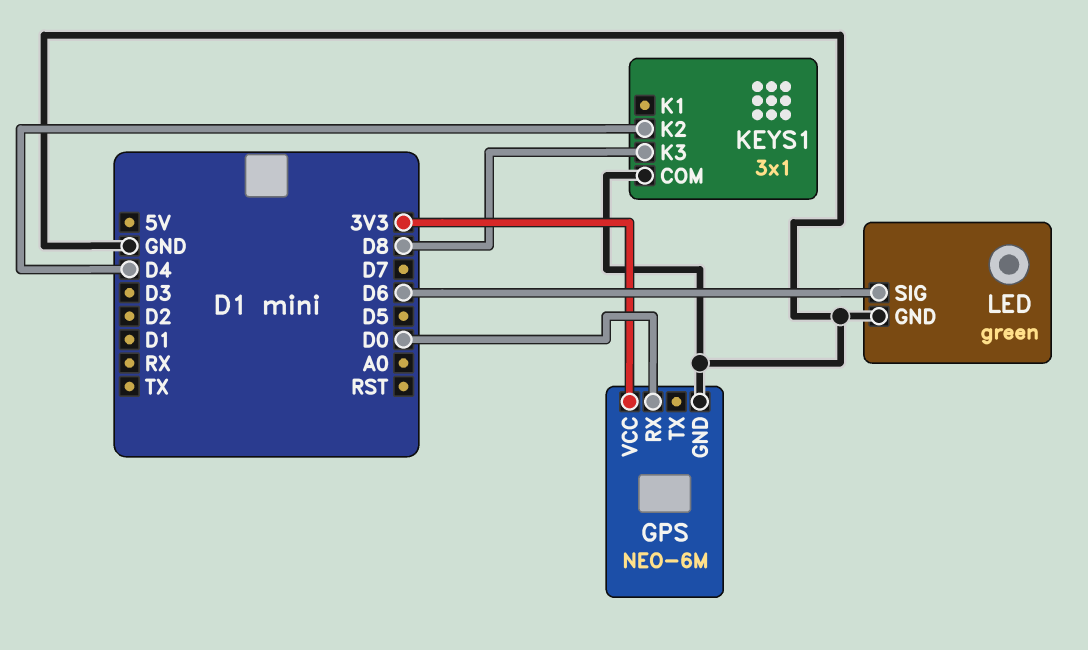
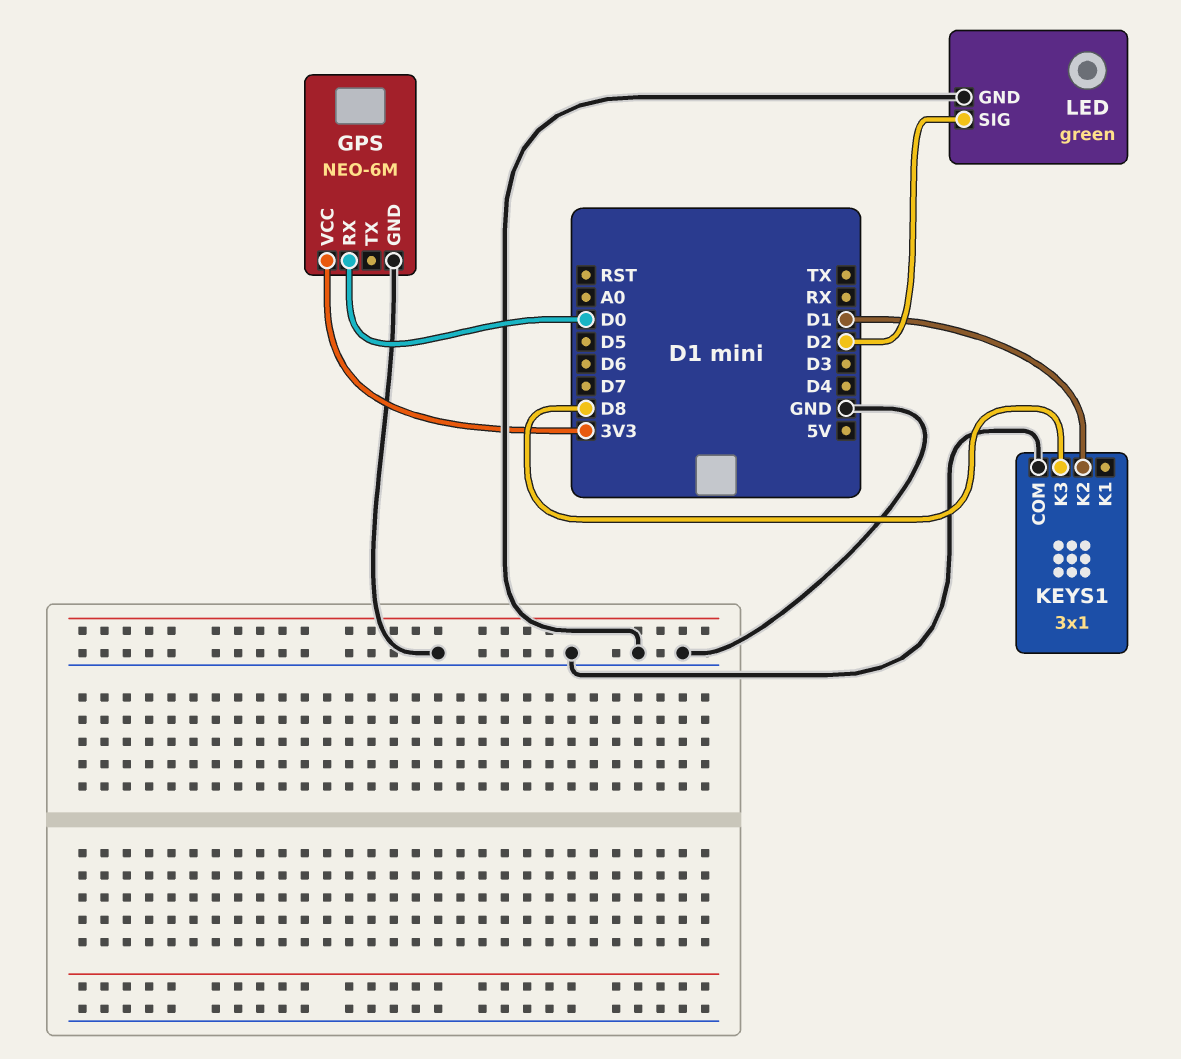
KEYS1 pin K2: D4 -> D1
LED pin SIG: D6 -> D2

